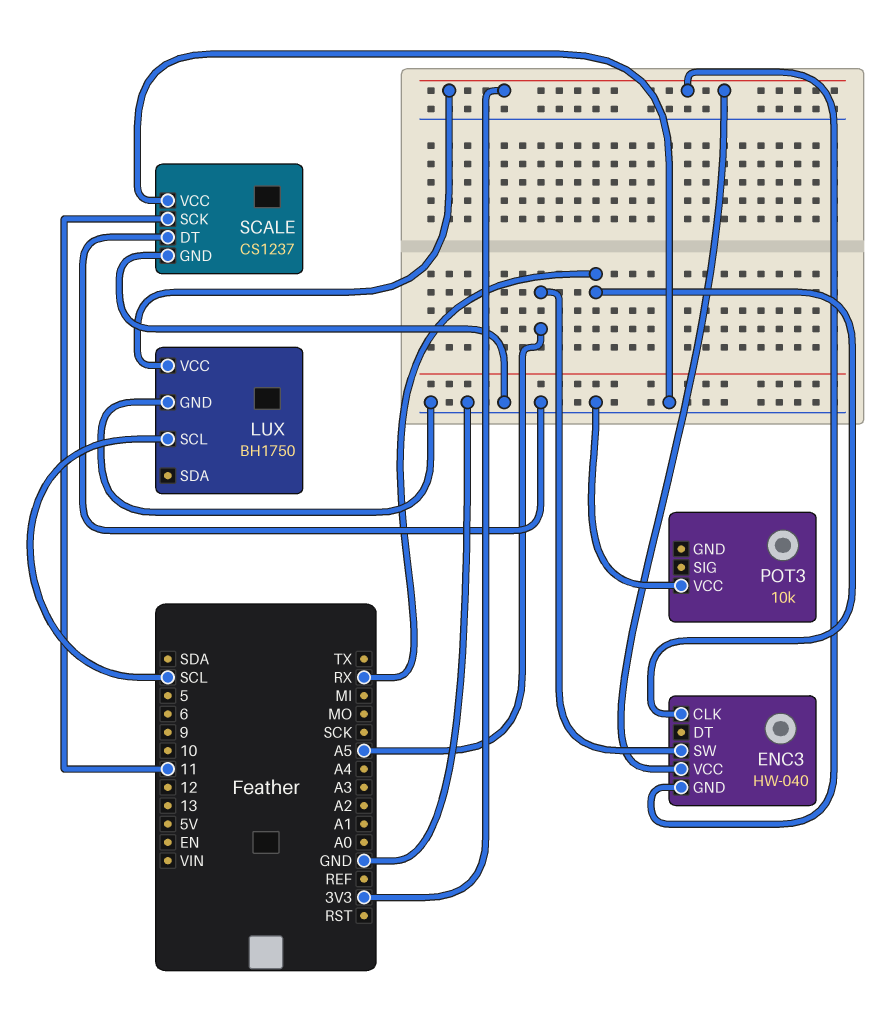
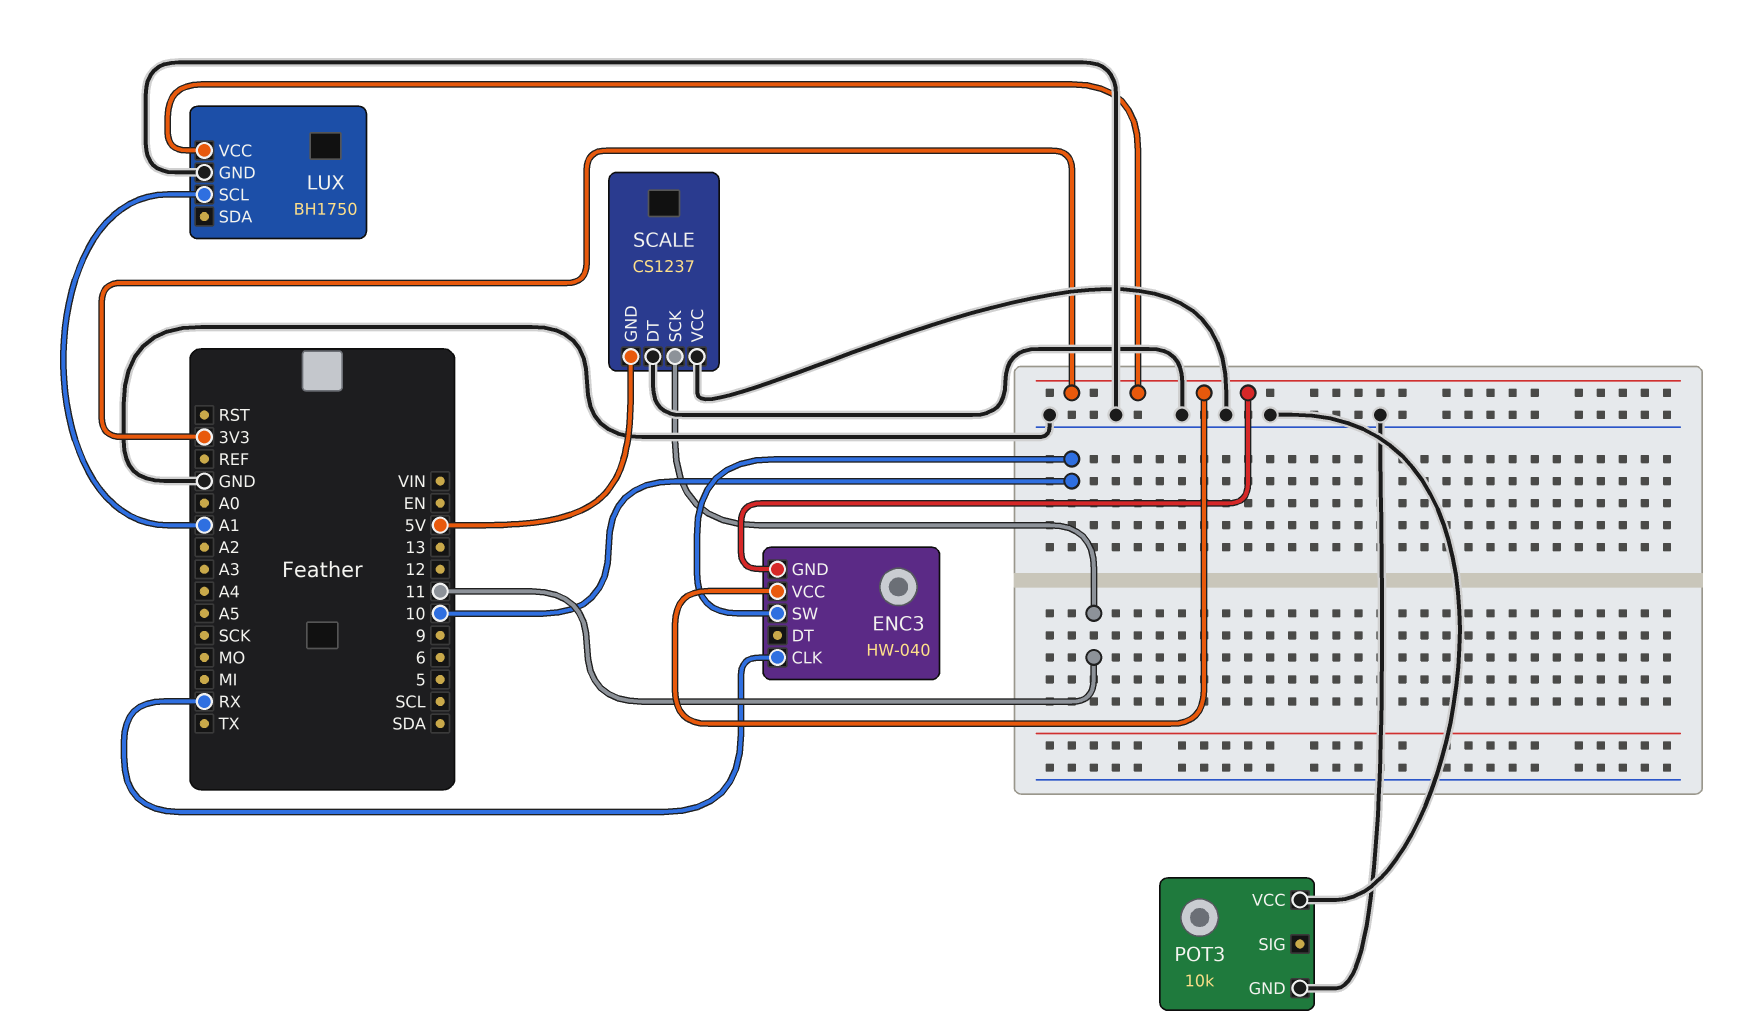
ENC3 pin SW: A5 -> 10
LUX pin SCL: SCL -> A1
POT3 pin GND: none -> GND
SCALE pin GND: GND -> 5V

